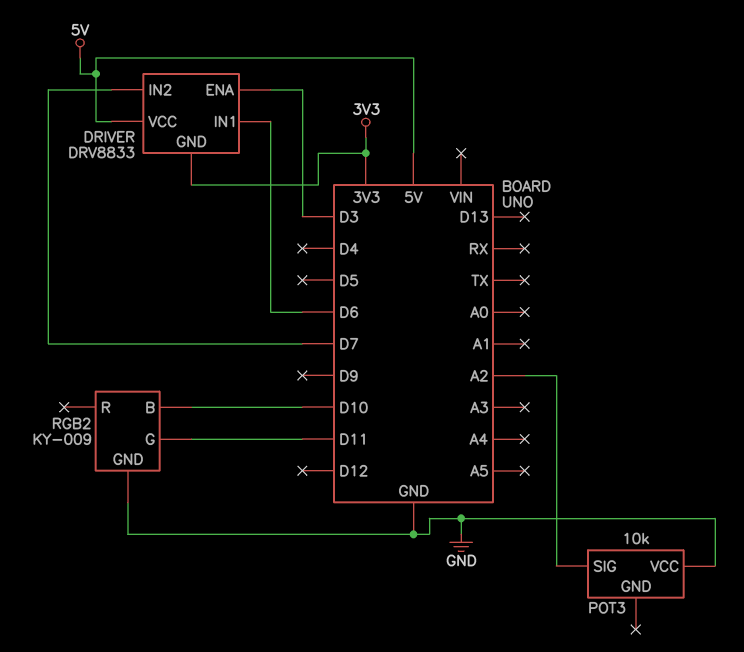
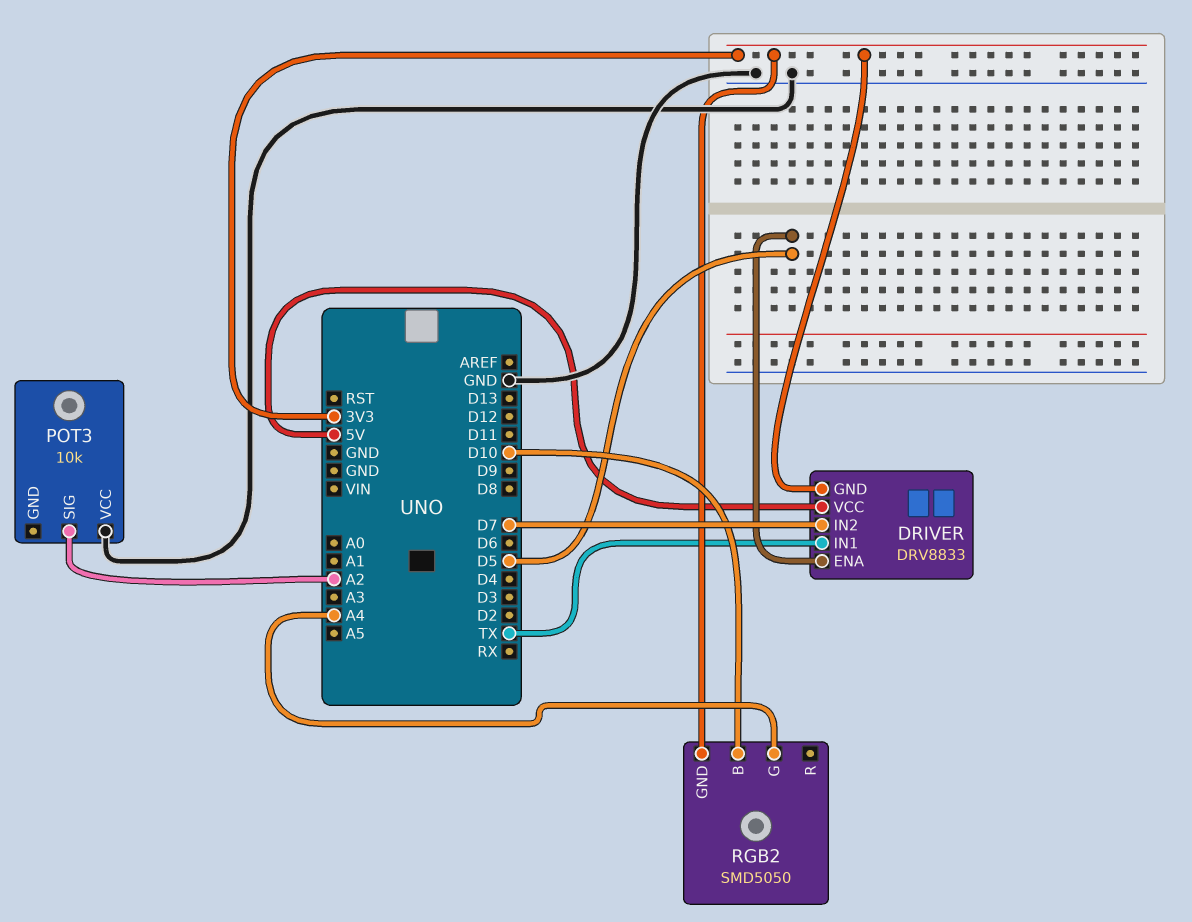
DRIVER pin ENA: D3 -> D5
DRIVER pin IN1: D6 -> TX
RGB2: KY-009 -> SMD5050
RGB2 pin G: D11 -> A4
RGB2 pin GND: GND -> 3V3

